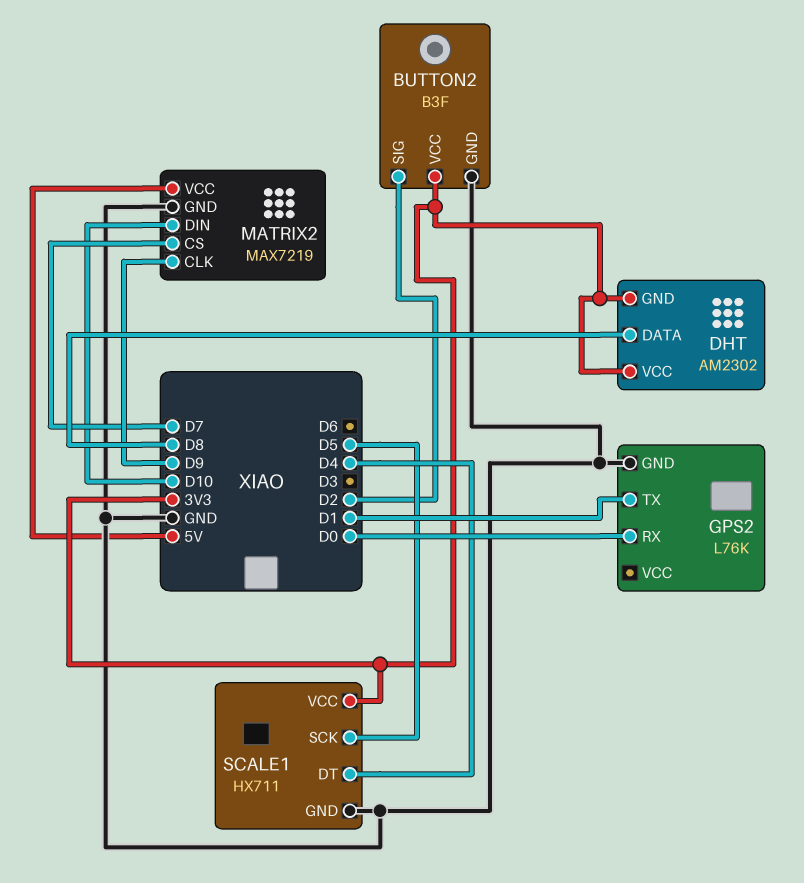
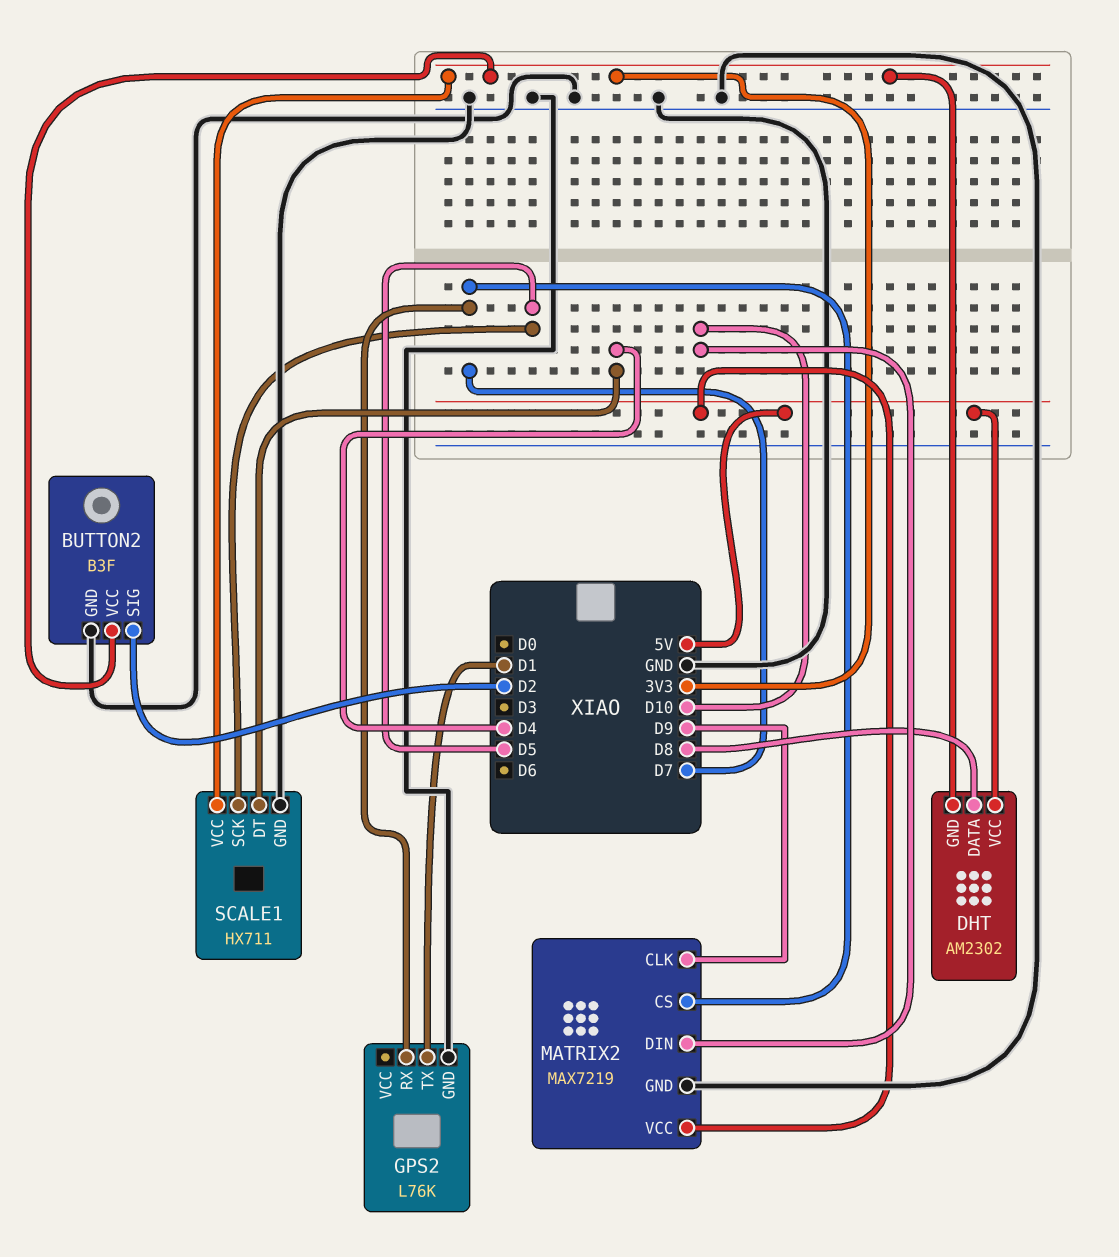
DHT pin VCC: 3V3 -> 5V
GPS2 pin RX: D0 -> D7

